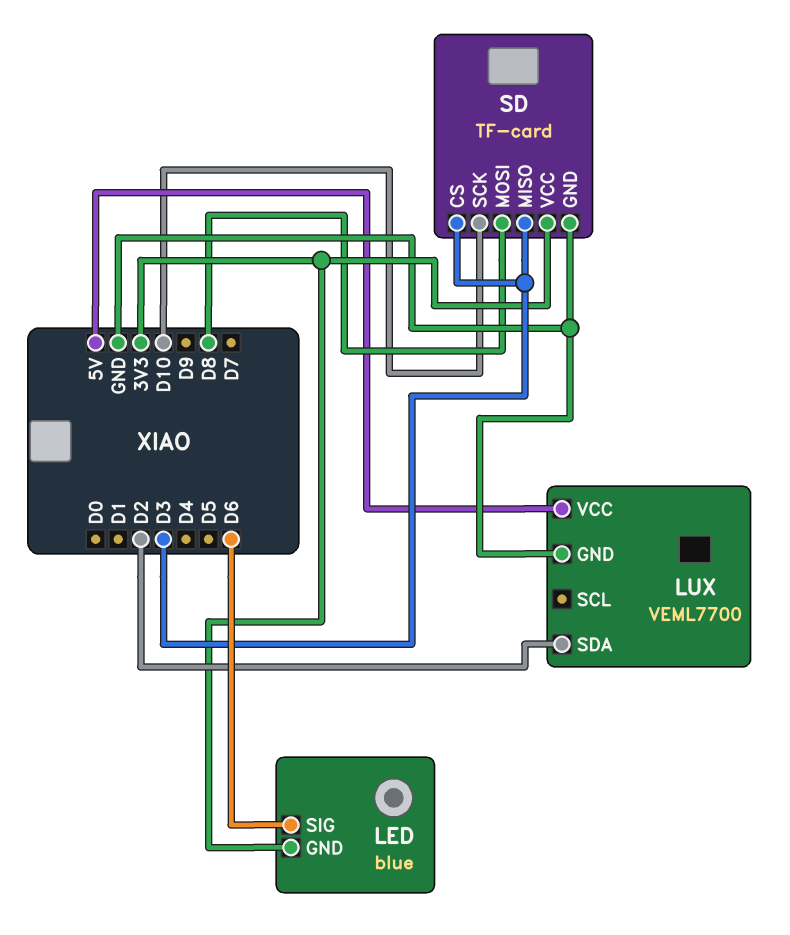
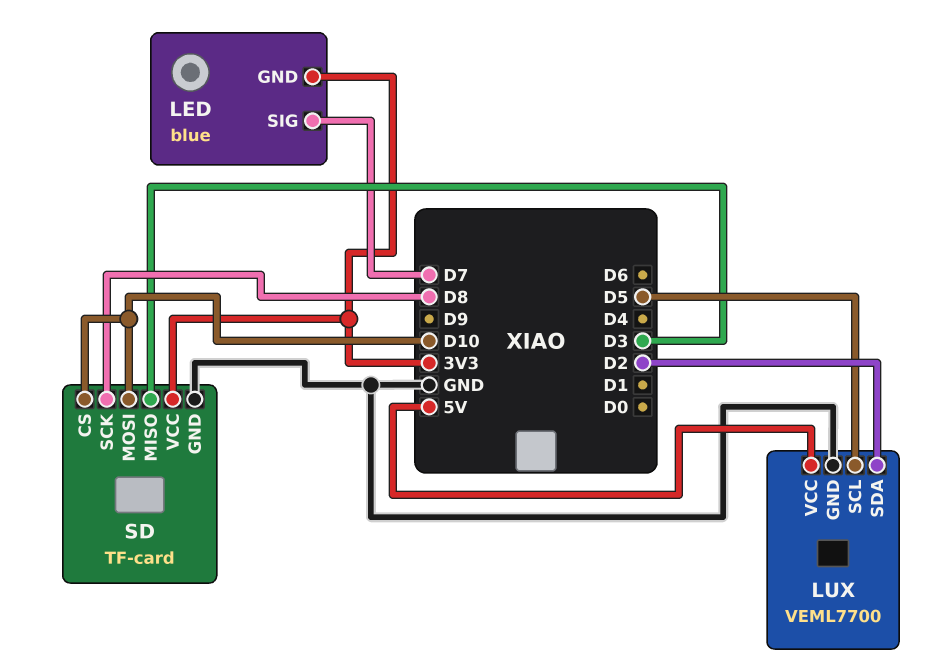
LED pin SIG: D6 -> D7
LUX pin SCL: none -> D5
SD pin CS: D3 -> D10
SD pin MOSI: D8 -> D10
SD pin SCK: D10 -> D8

